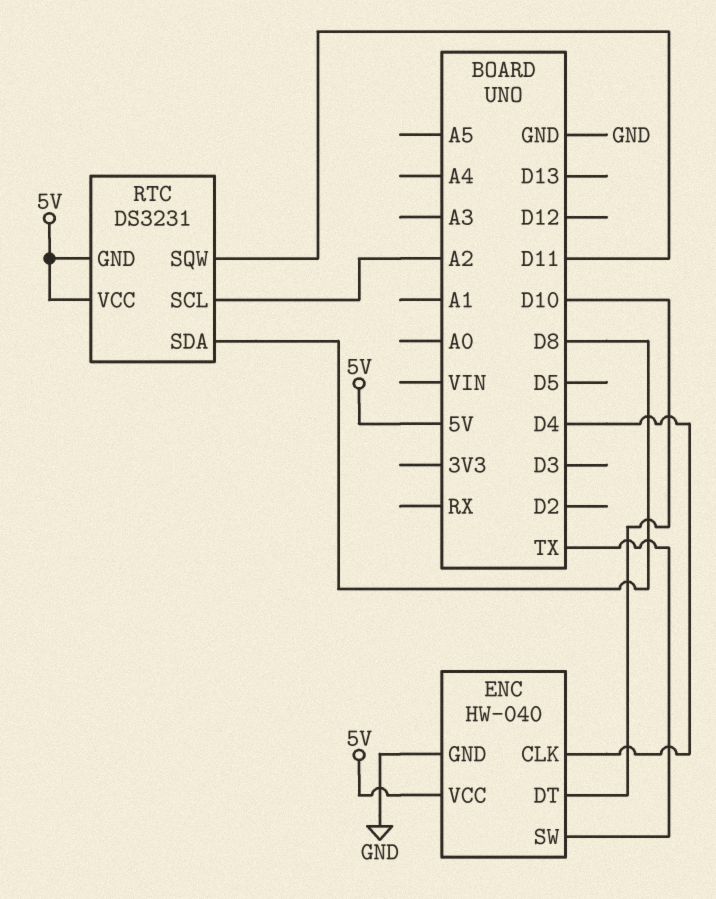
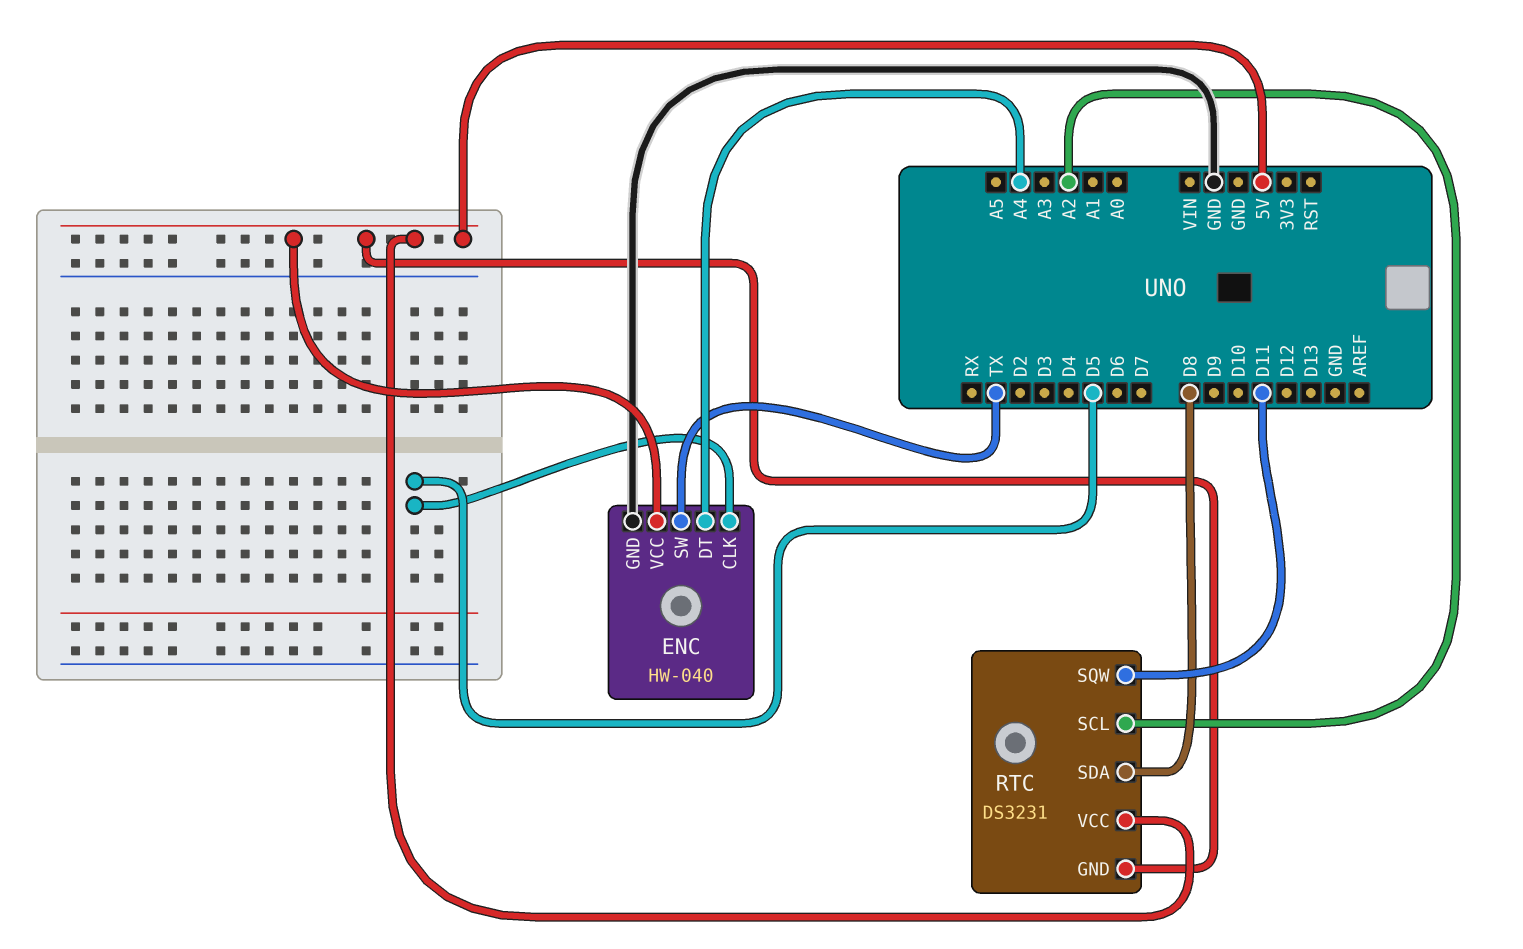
ENC pin CLK: D4 -> D5
ENC pin DT: D10 -> A4

